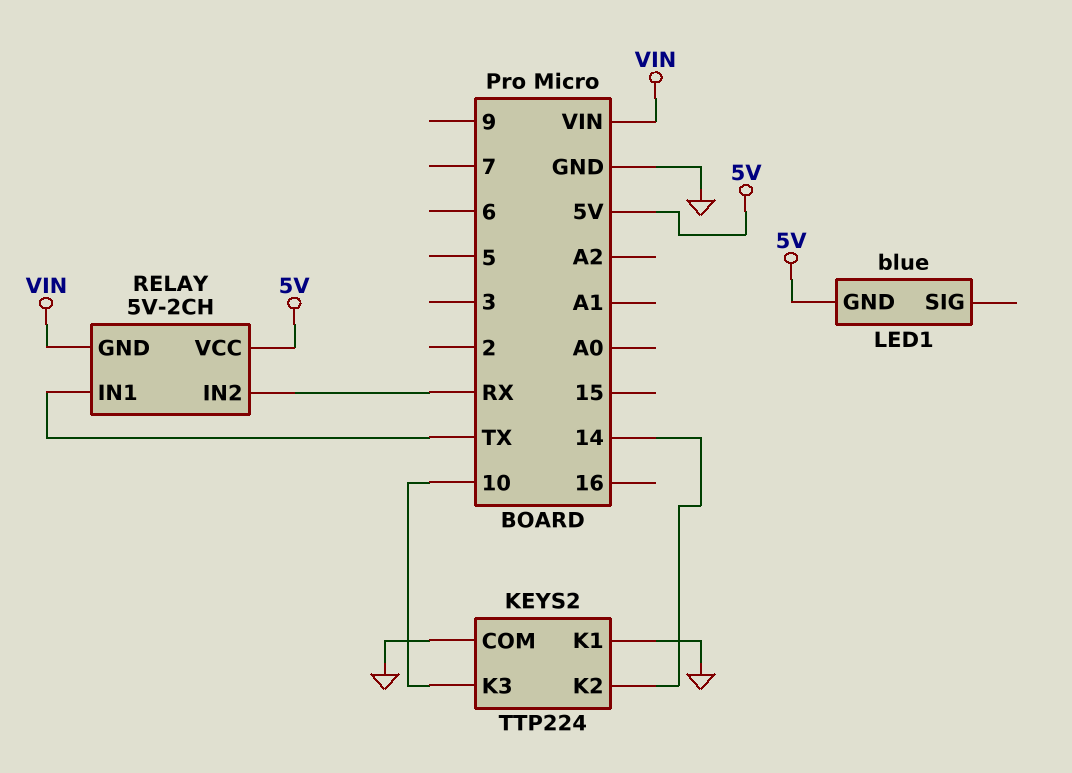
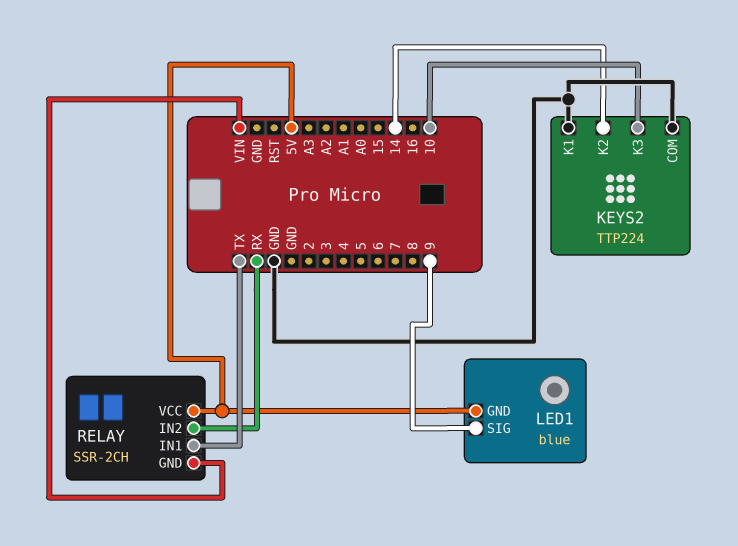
LED1 pin SIG: none -> 9
RELAY: 5V-2CH -> SSR-2CH

